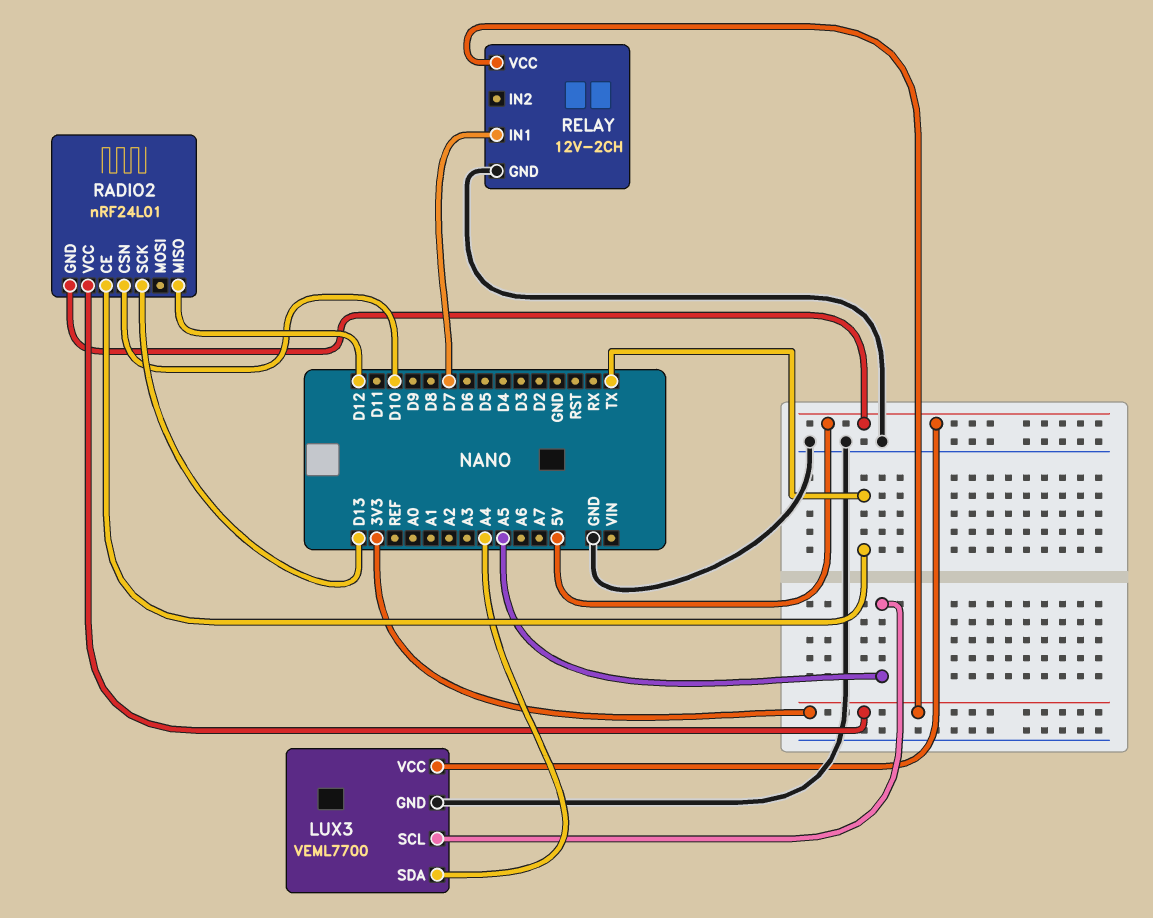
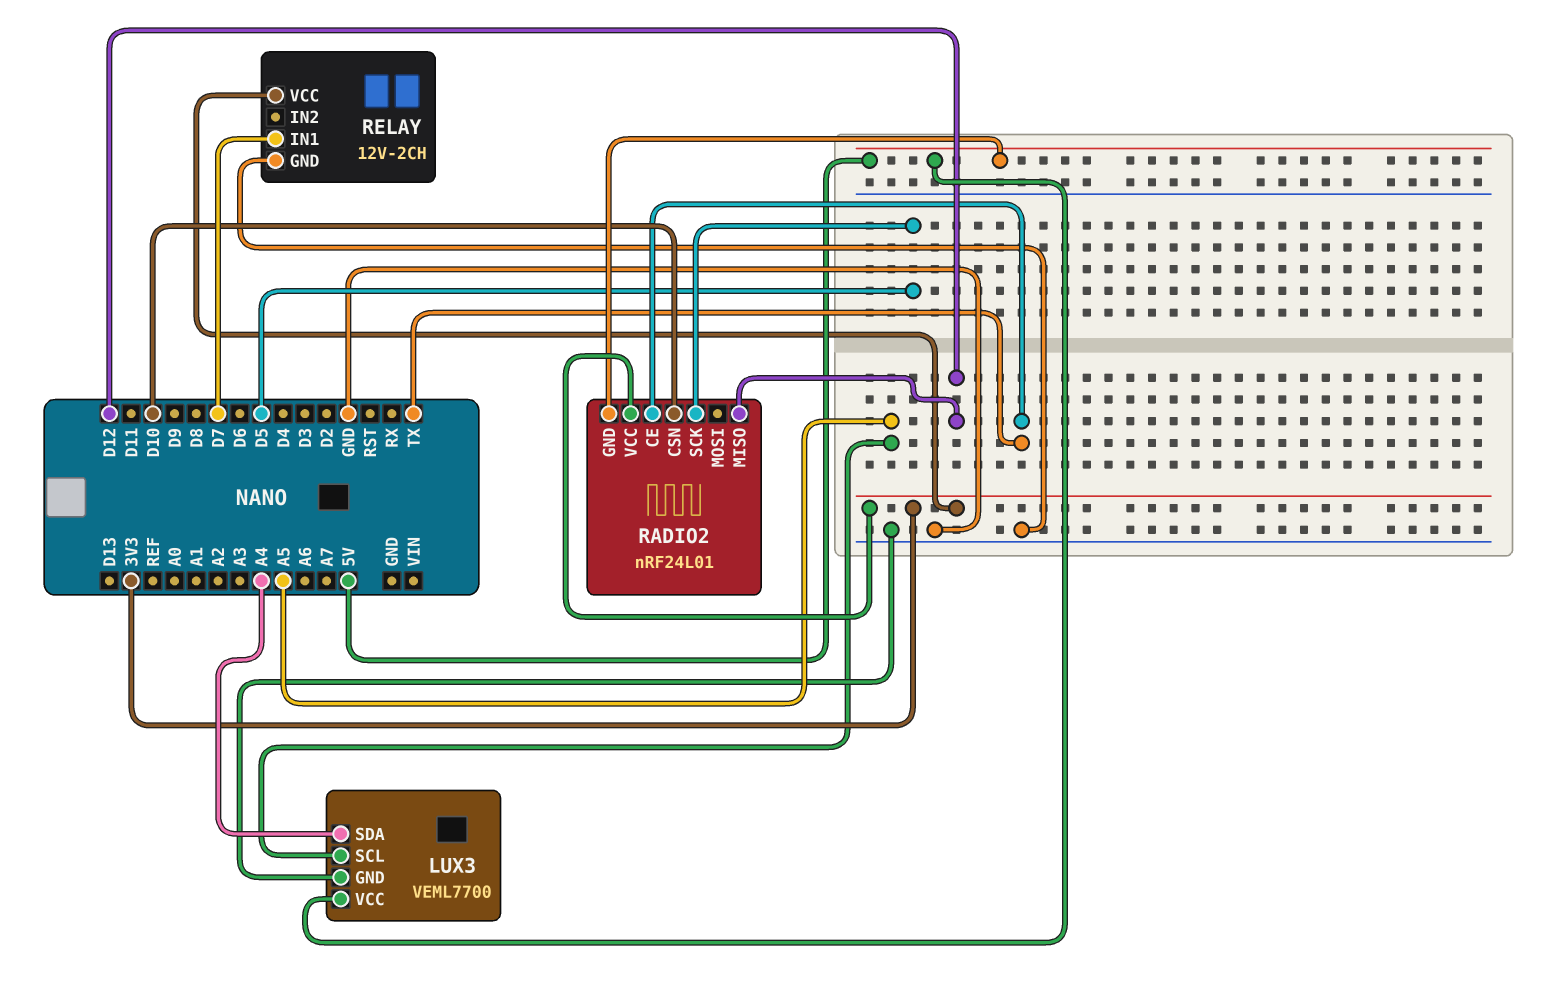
RADIO2 pin SCK: D13 -> D5

